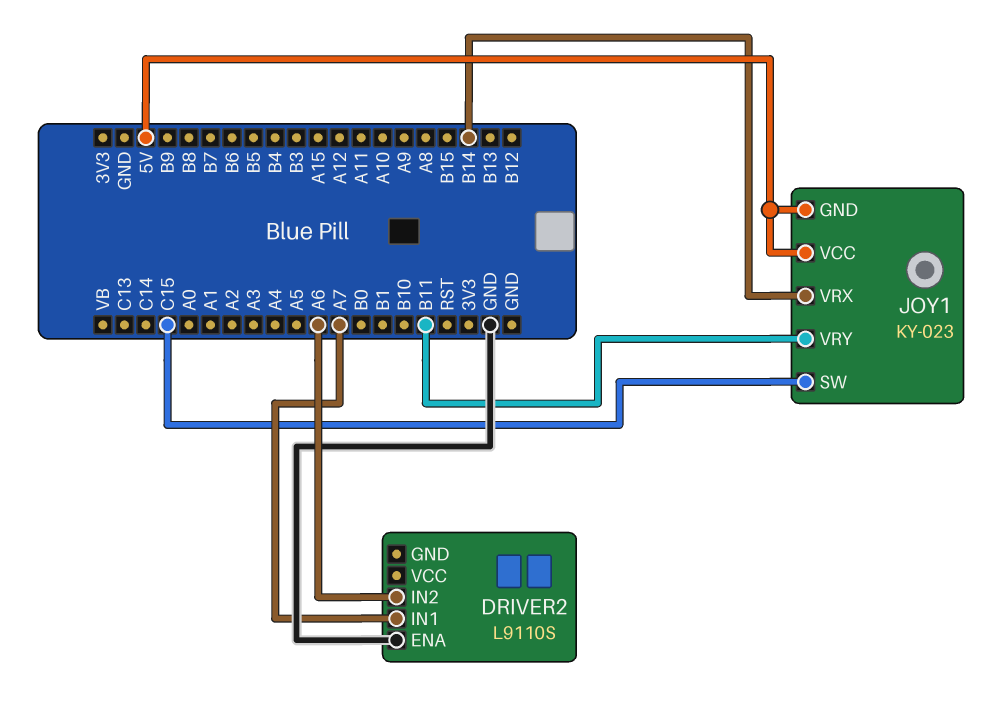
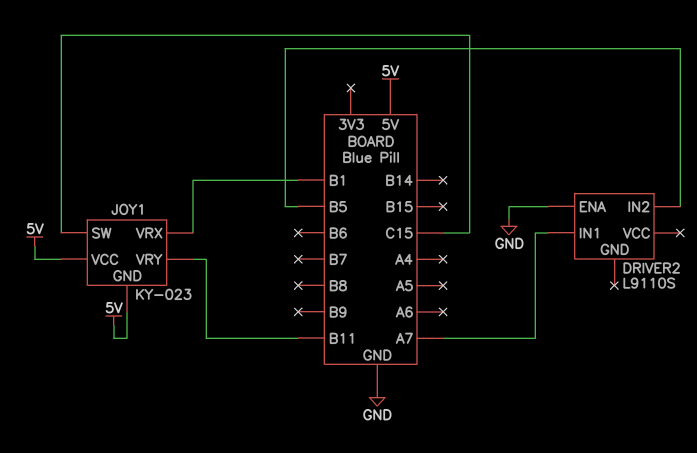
DRIVER2 pin IN2: A6 -> B5
JOY1 pin VRX: B14 -> B1

